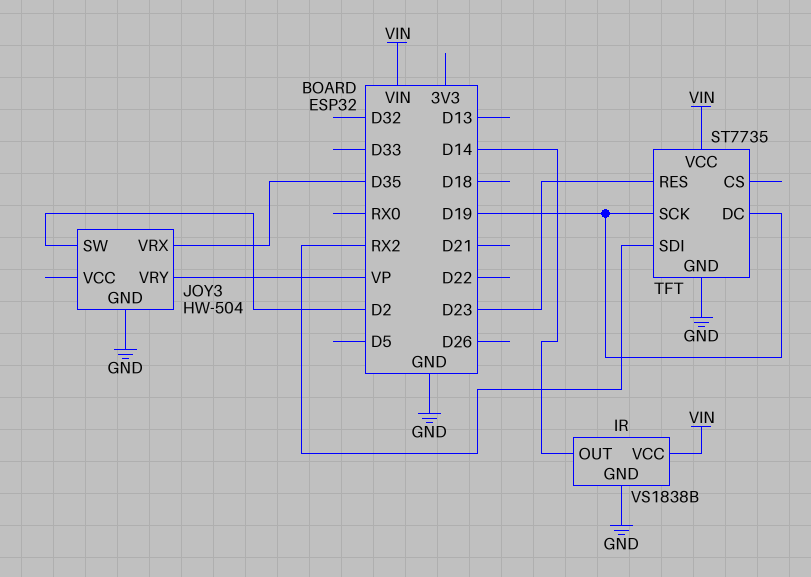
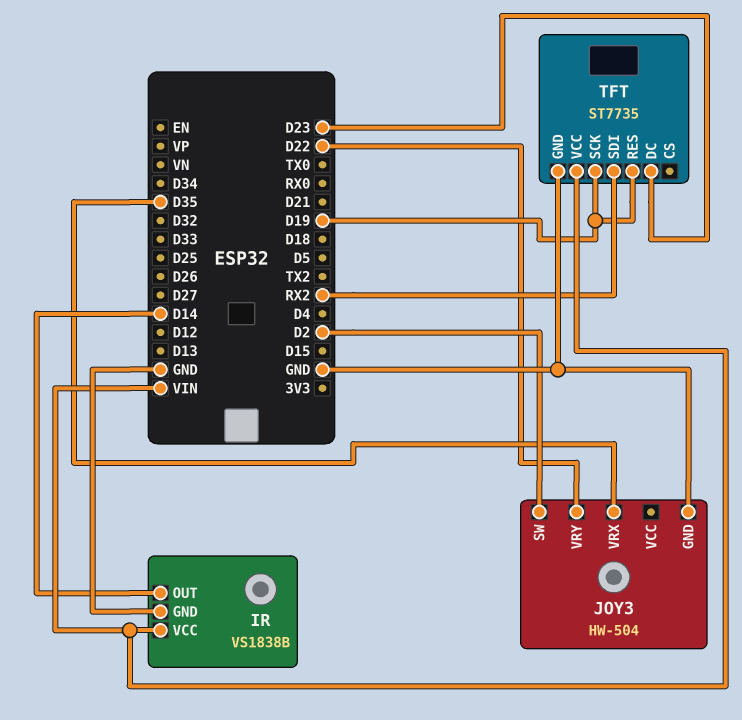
JOY3 pin VRY: VP -> D22
TFT pin DC: D19 -> D23
TFT pin RES: D23 -> D19

